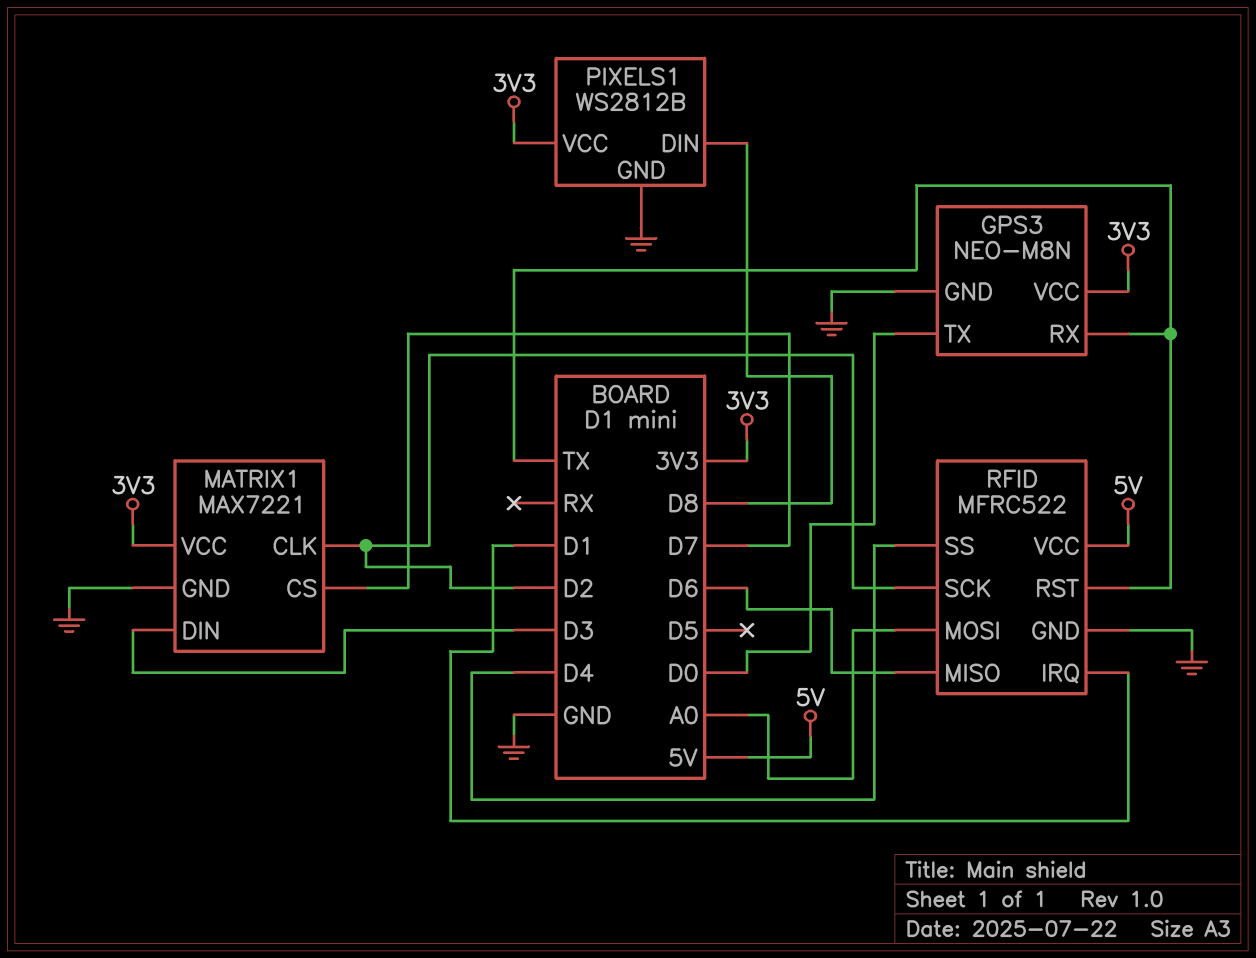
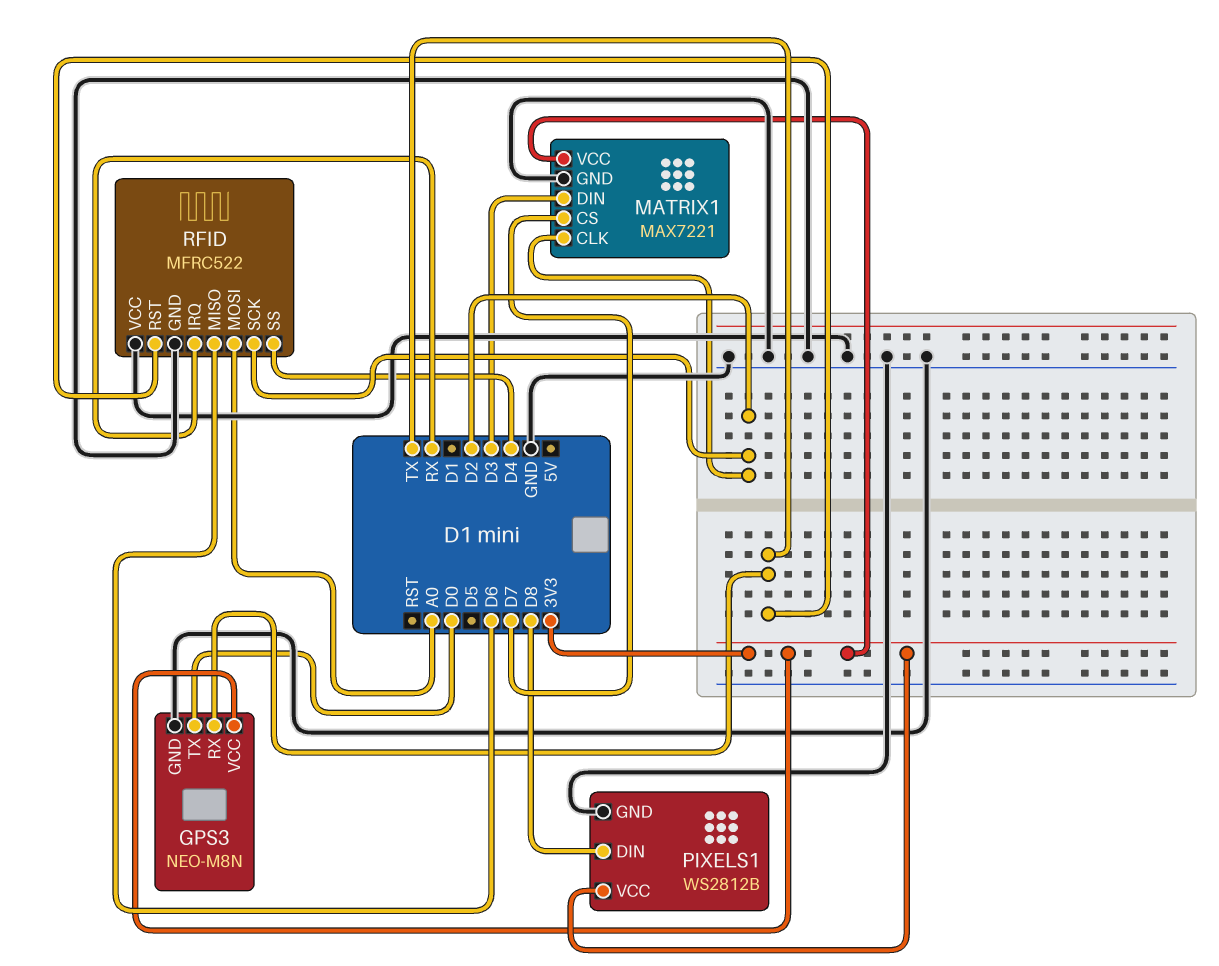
RFID pin IRQ: D1 -> RX
RFID pin VCC: 5V -> GND

